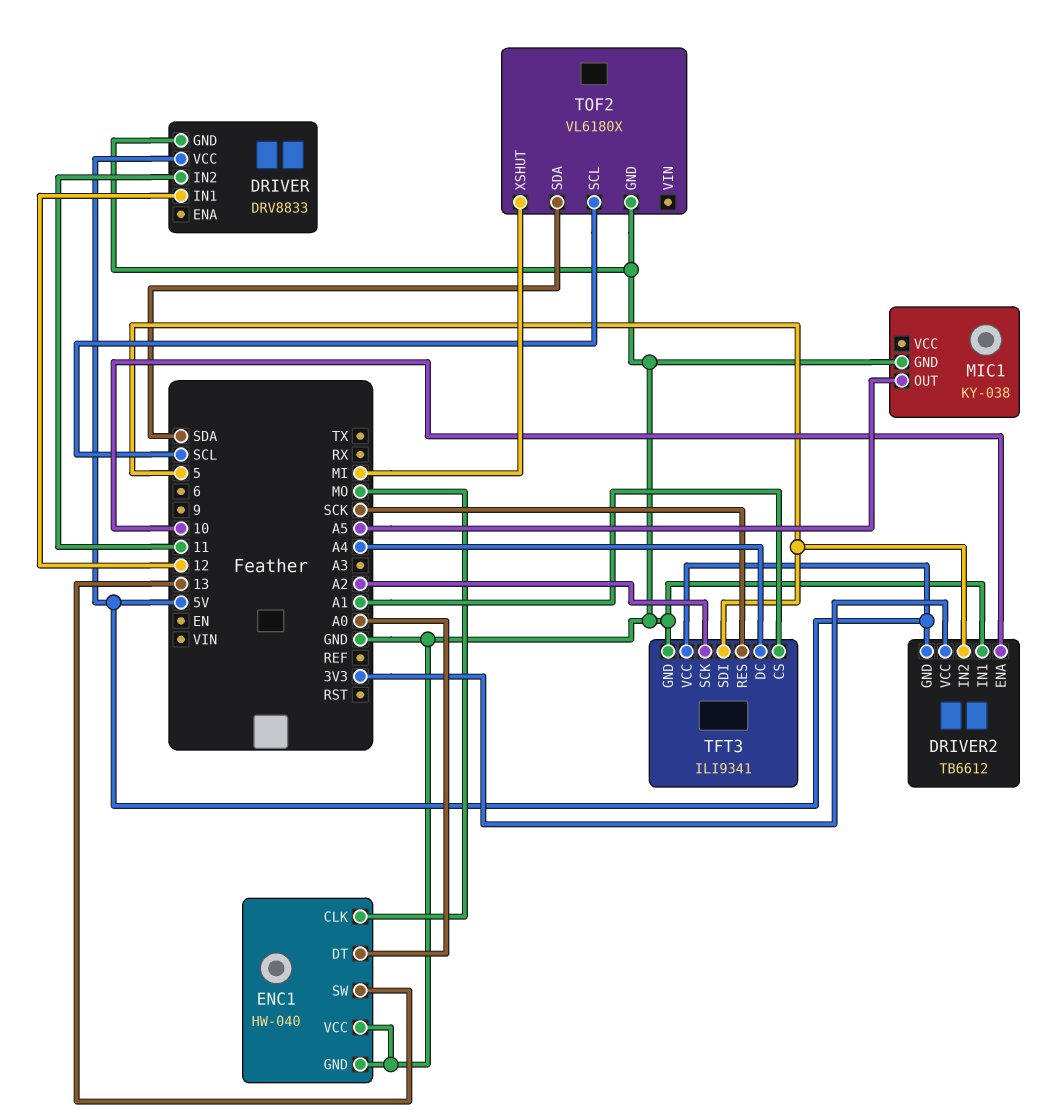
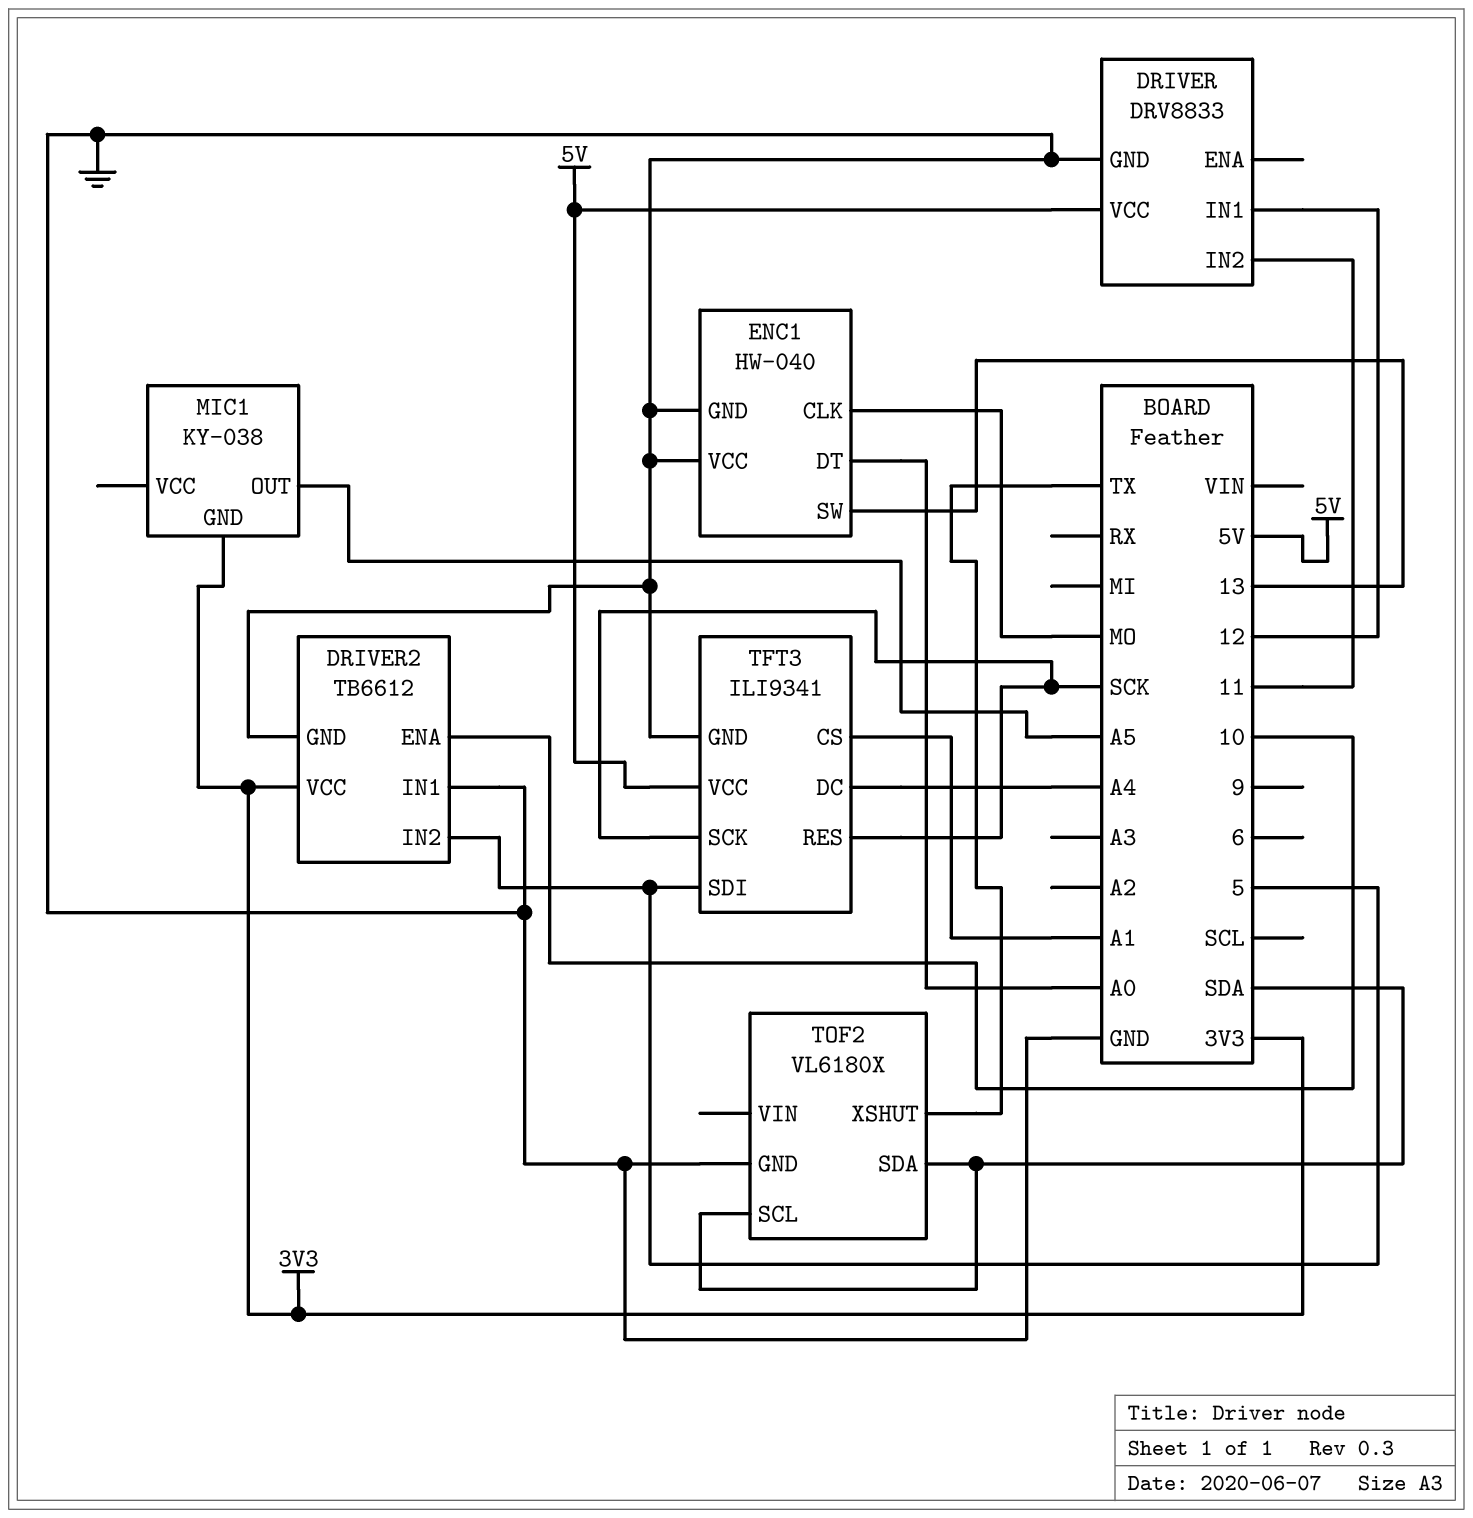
DRIVER2 pin GND: 5V -> GND
MIC1 pin GND: GND -> 3V3
TFT3 pin SCK: A2 -> SCK
TOF2 pin SCL: SCL -> SDA
TOF2 pin XSHUT: MI -> TX

